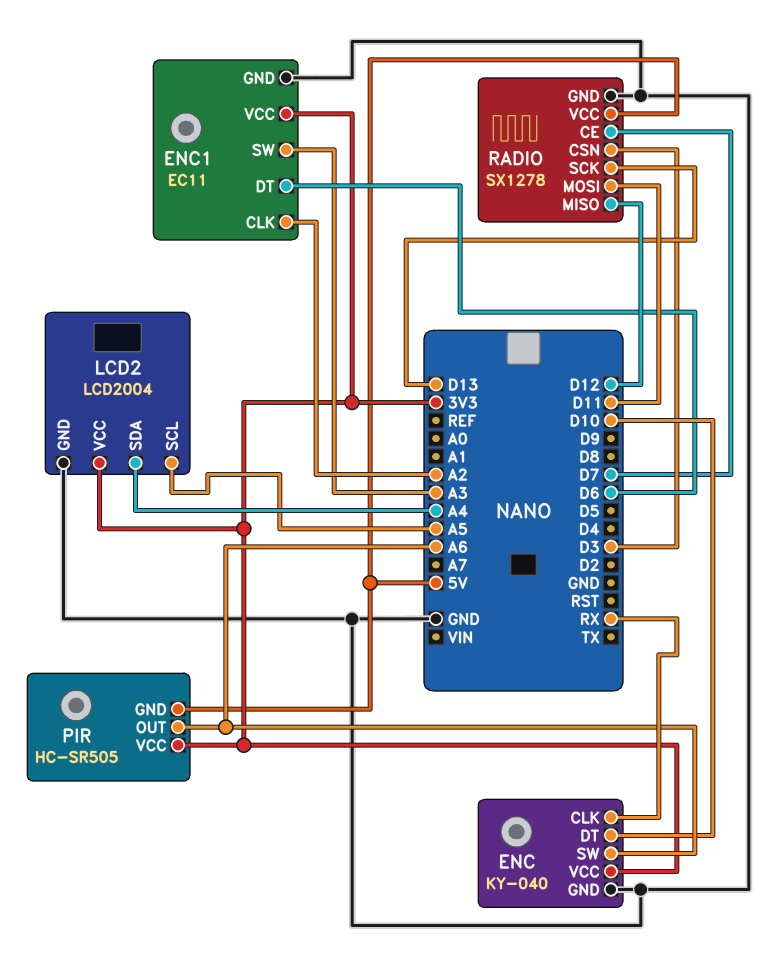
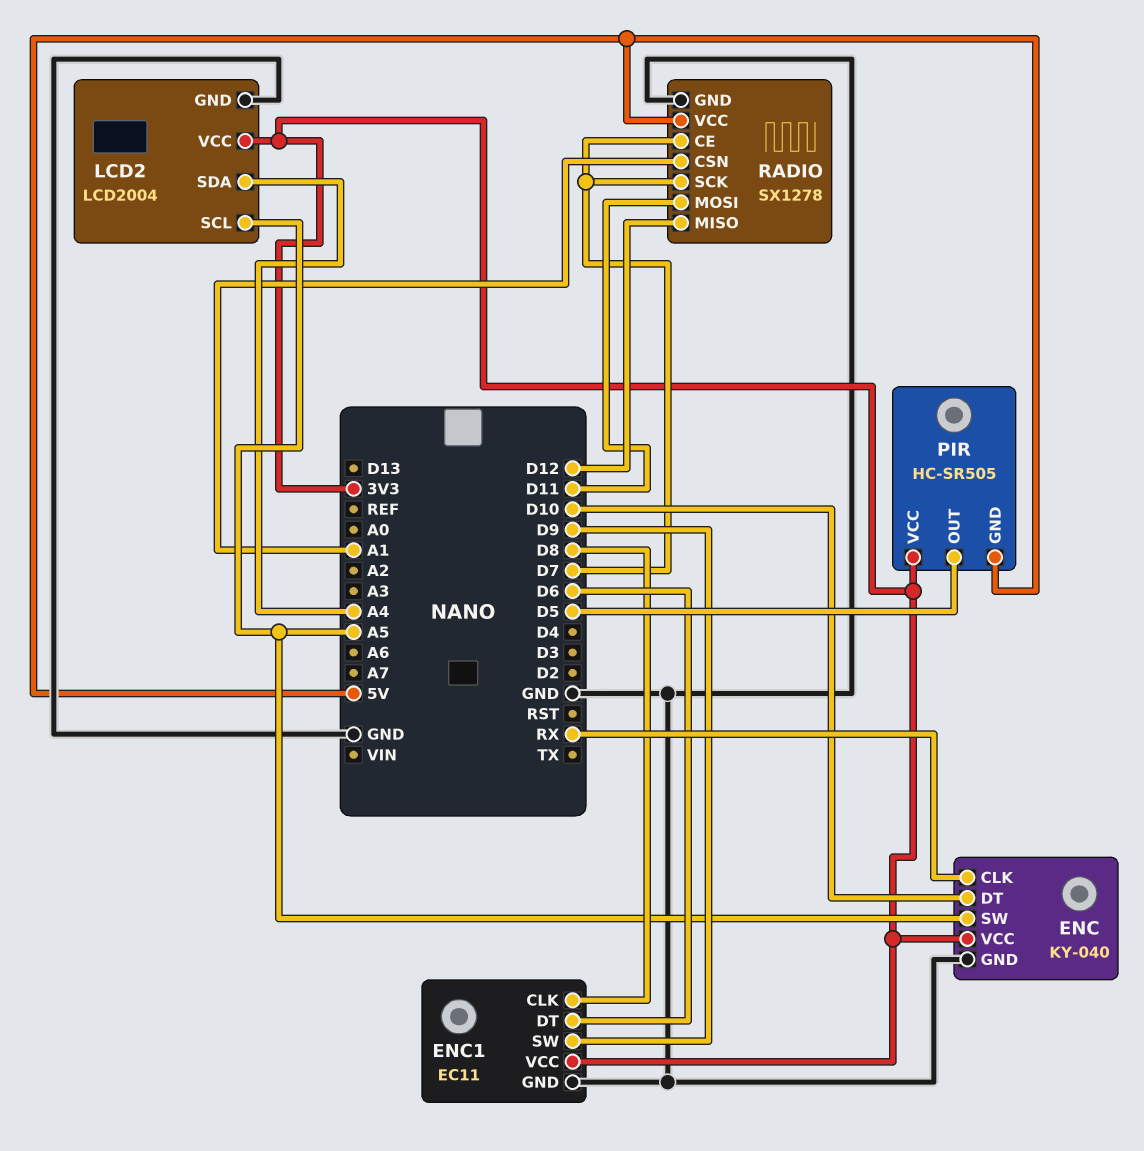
ENC pin SW: A6 -> A5
ENC1 pin CLK: A2 -> D8
ENC1 pin SW: A3 -> D9
PIR pin OUT: A6 -> D5
RADIO pin CSN: D3 -> A1
RADIO pin SCK: D13 -> D7

